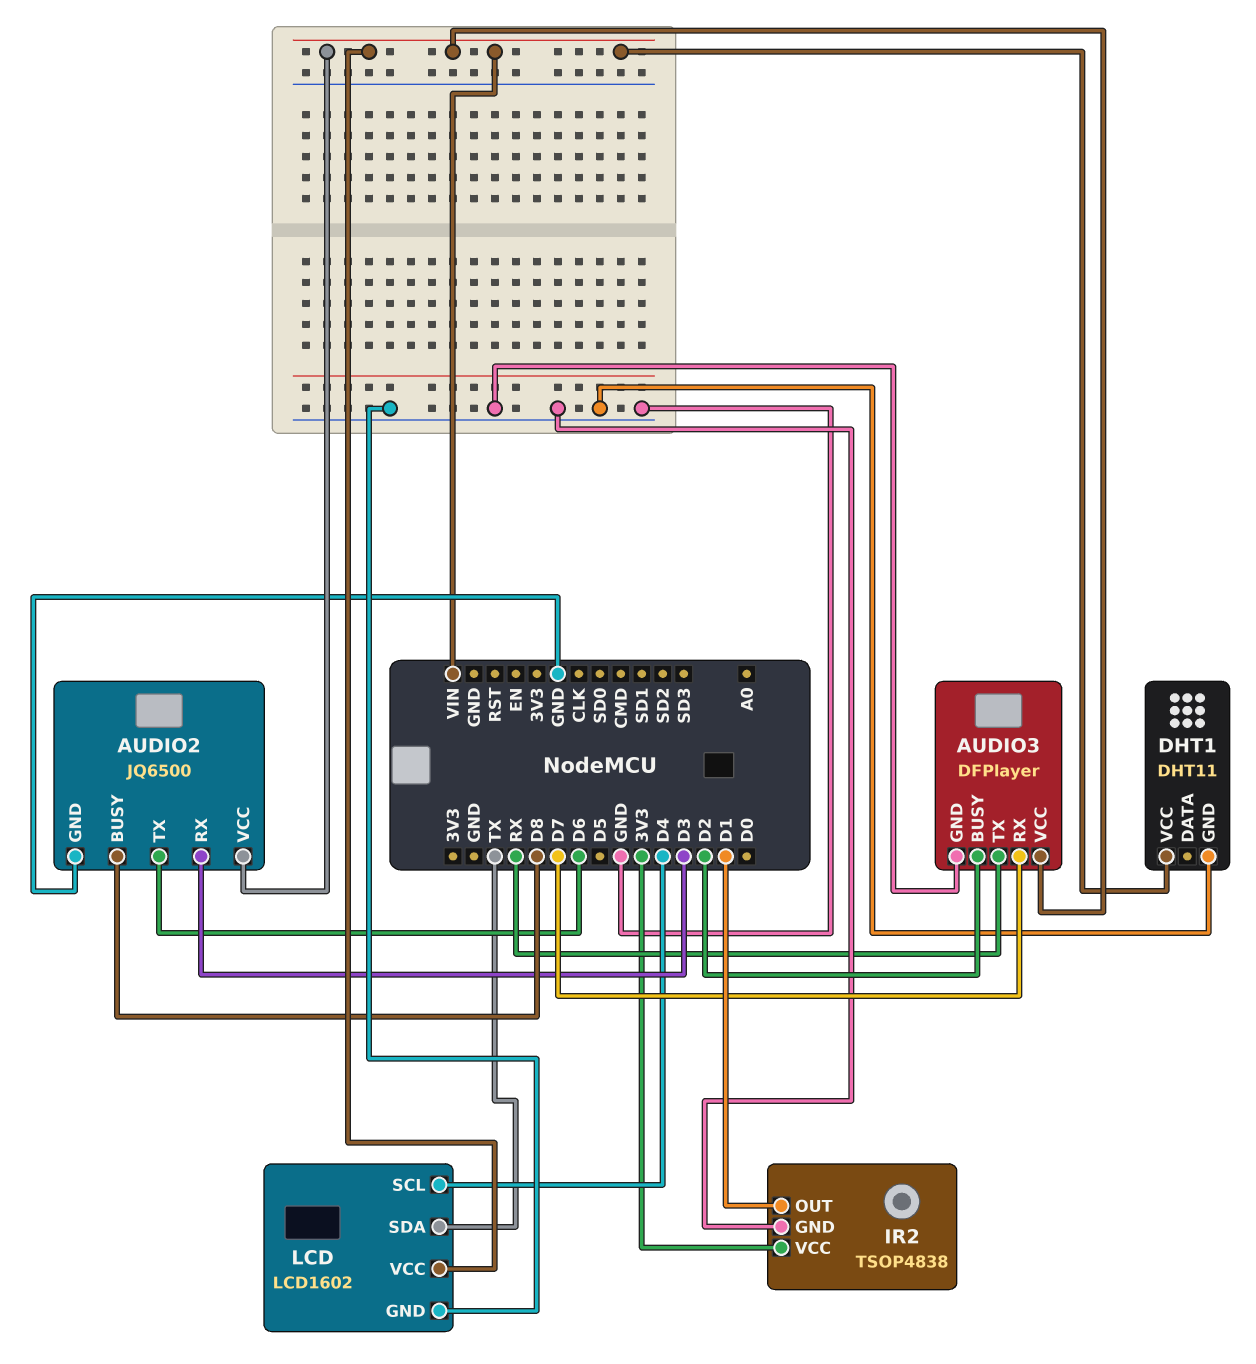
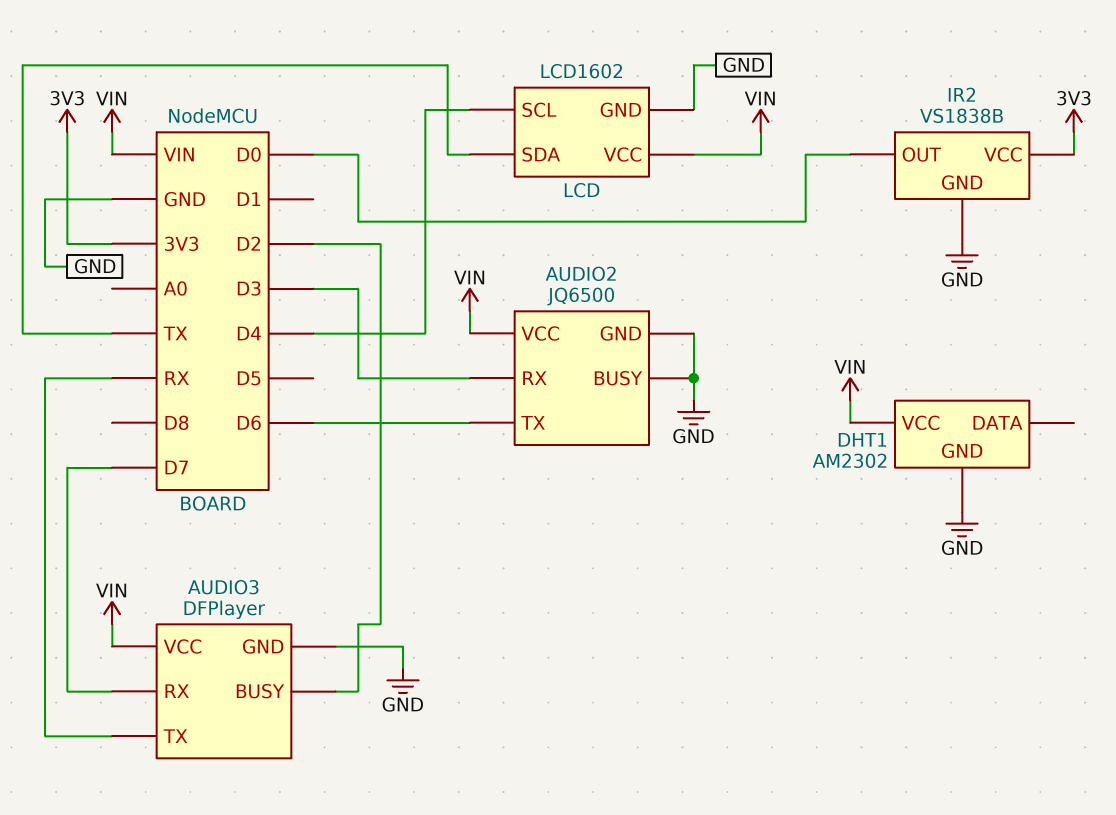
AUDIO2 pin BUSY: D8 -> GND
DHT1: DHT11 -> AM2302
IR2: TSOP4838 -> VS1838B
IR2 pin OUT: D1 -> D0

